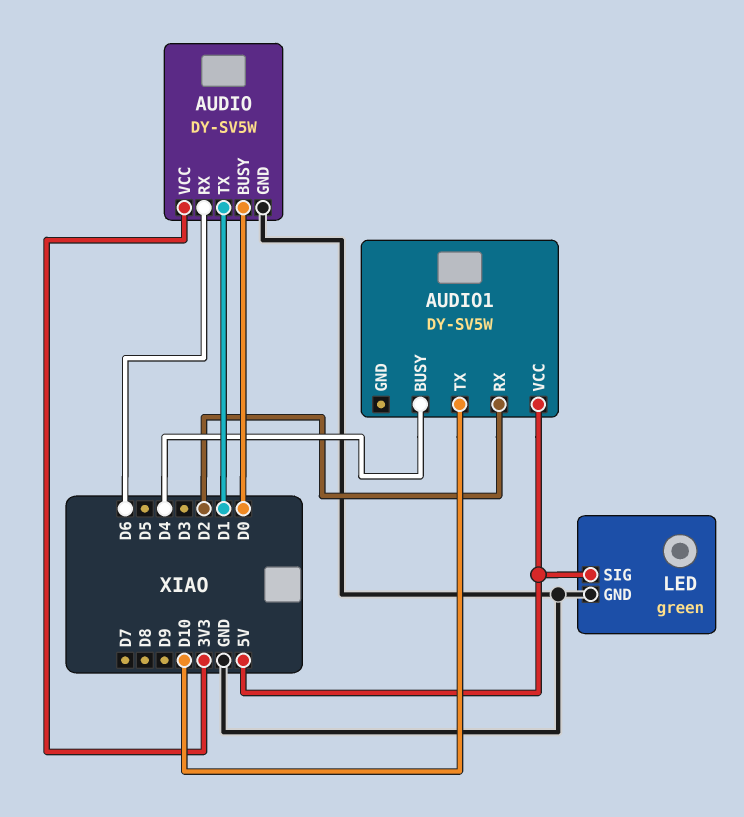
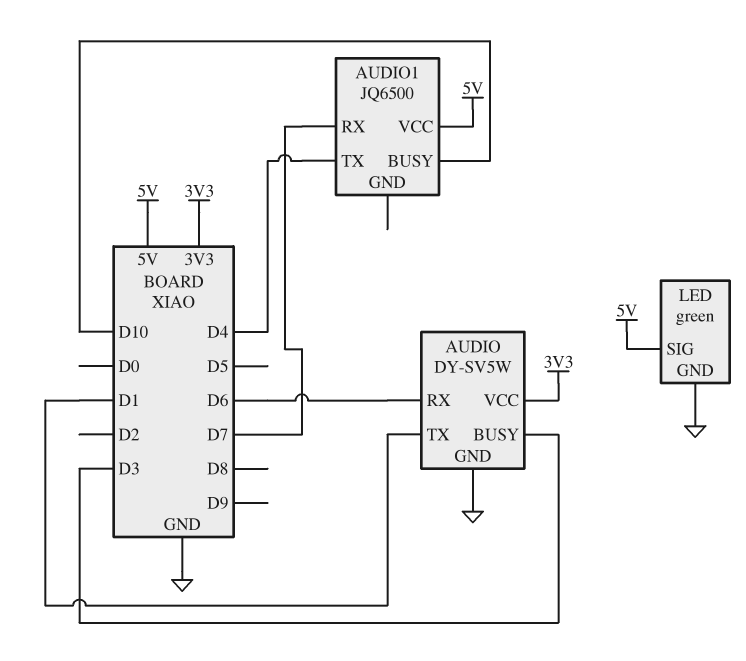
AUDIO pin BUSY: D0 -> D3
AUDIO1: DY-SV5W -> JQ6500
AUDIO1 pin BUSY: D4 -> D10
AUDIO1 pin RX: D2 -> D7
AUDIO1 pin TX: D10 -> D4

